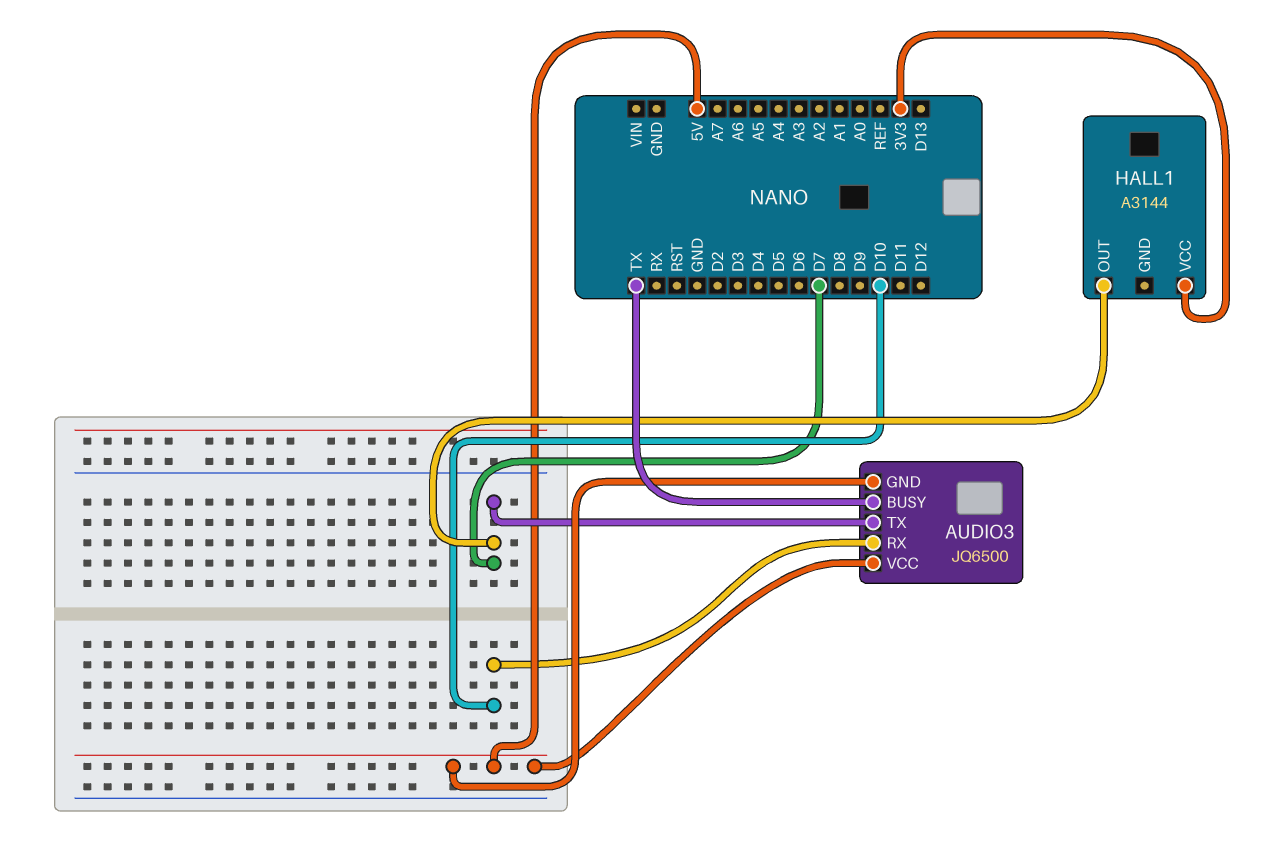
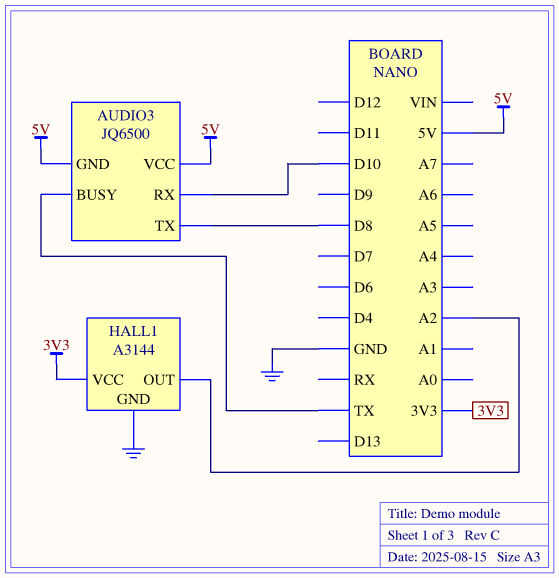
AUDIO3 pin TX: D7 -> D8
HALL1 pin GND: none -> GND
HALL1 pin OUT: D7 -> A2

